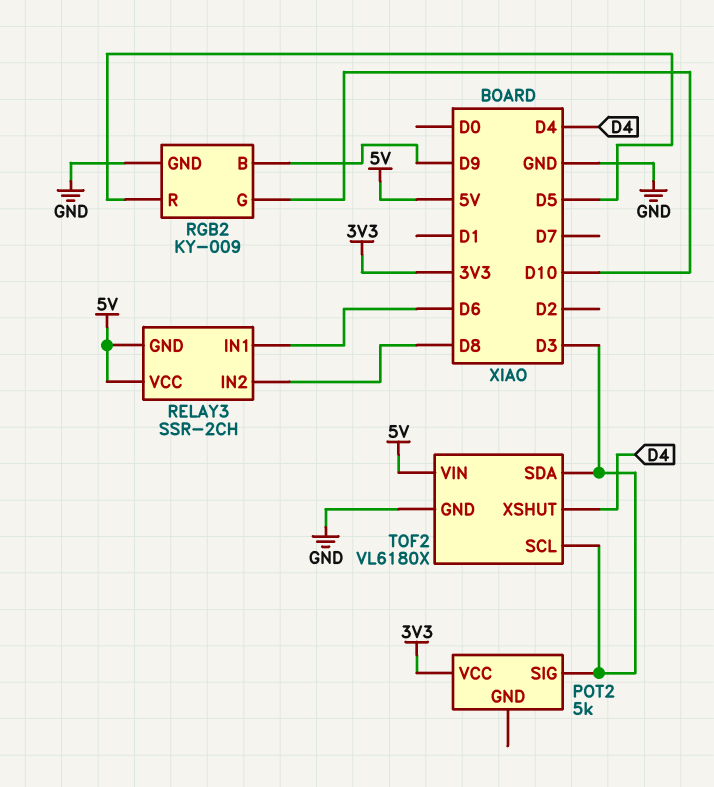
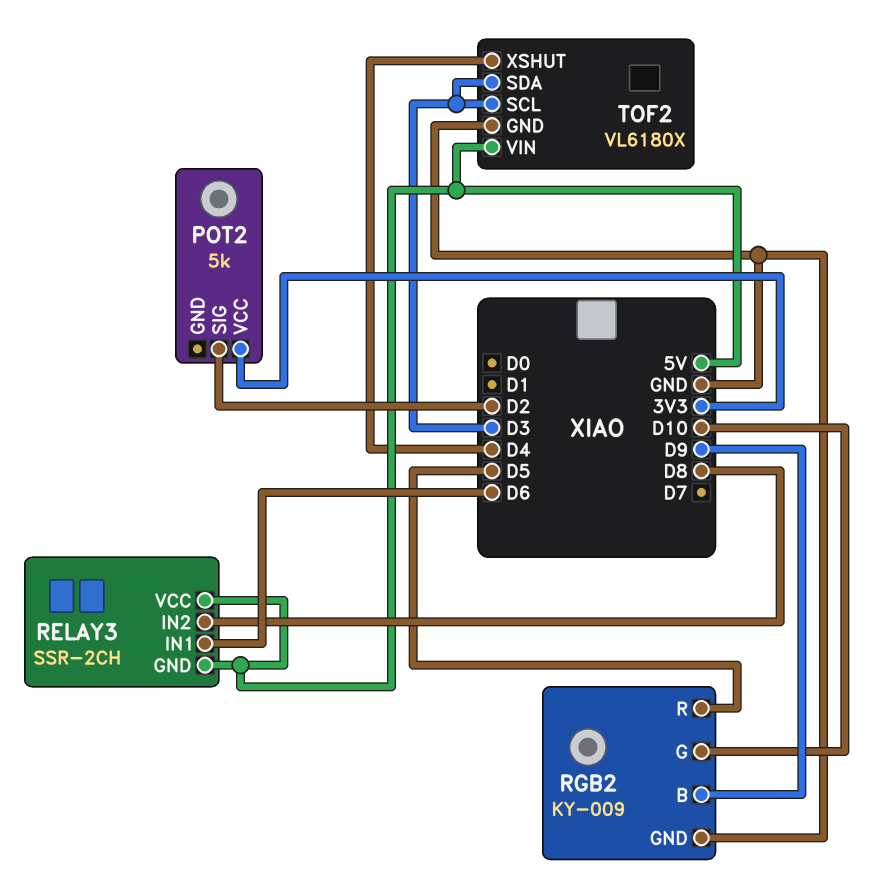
POT2 pin SIG: D3 -> D2

